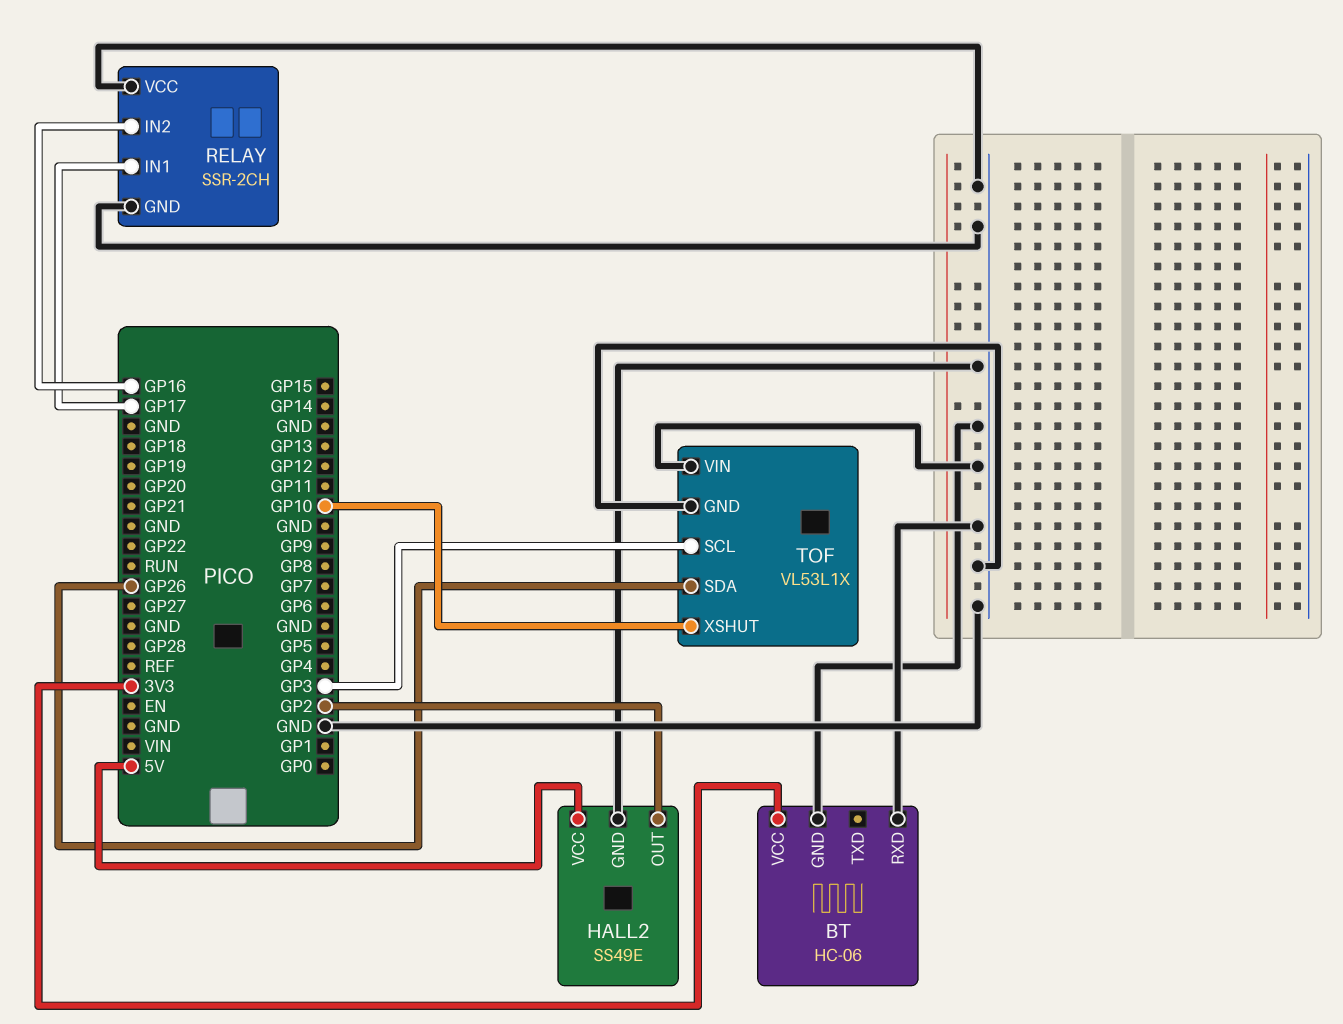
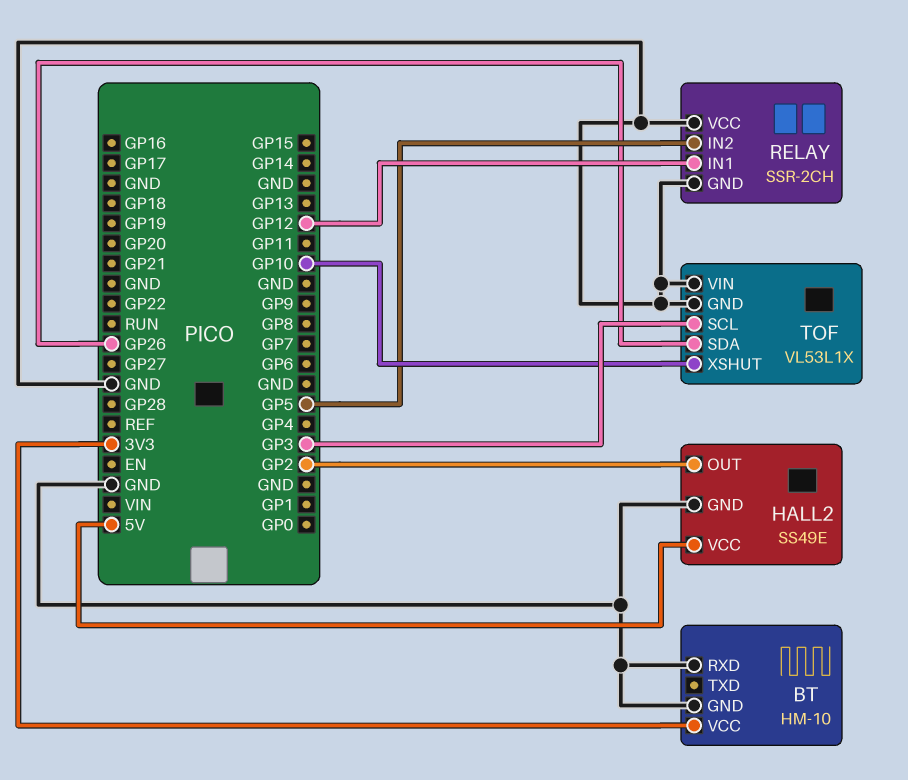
BT: HC-06 -> HM-10
RELAY pin IN1: GP17 -> GP12
RELAY pin IN2: GP16 -> GP5

